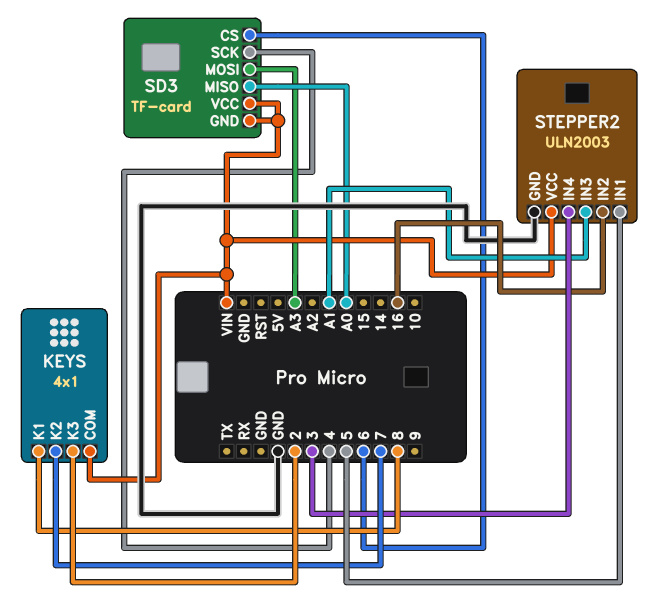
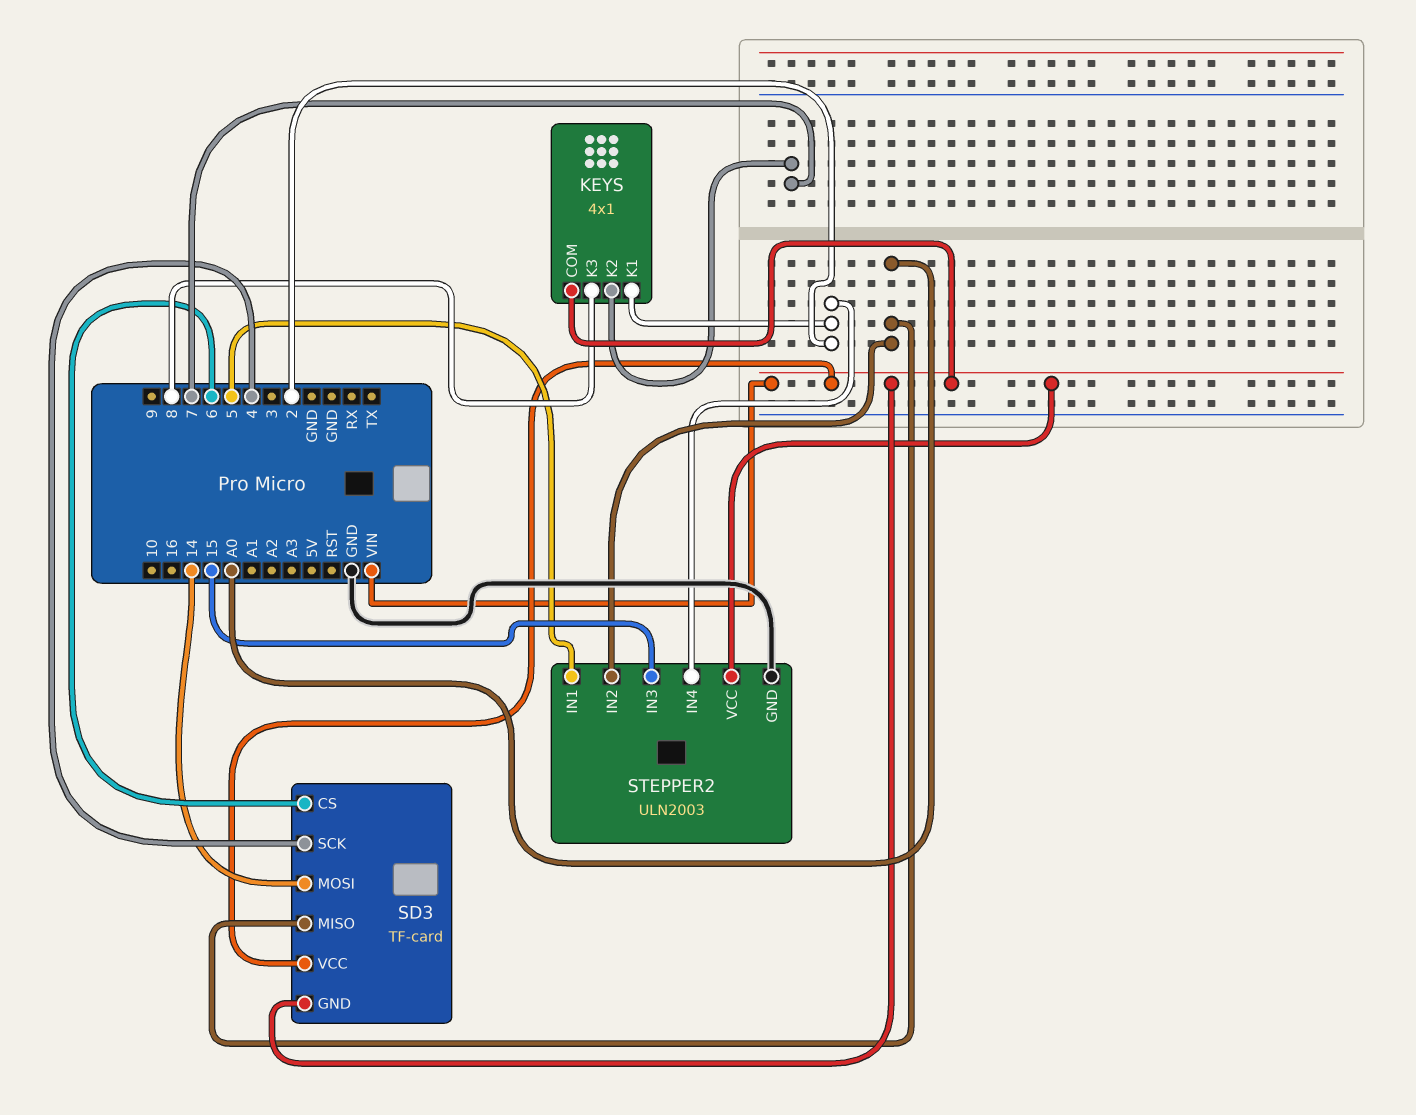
KEYS pin K1: 8 -> 2
KEYS pin K3: 2 -> 8
SD3 pin MOSI: A3 -> 14
STEPPER2 pin IN2: 16 -> A0
STEPPER2 pin IN3: A1 -> 15
STEPPER2 pin IN4: 3 -> 2

